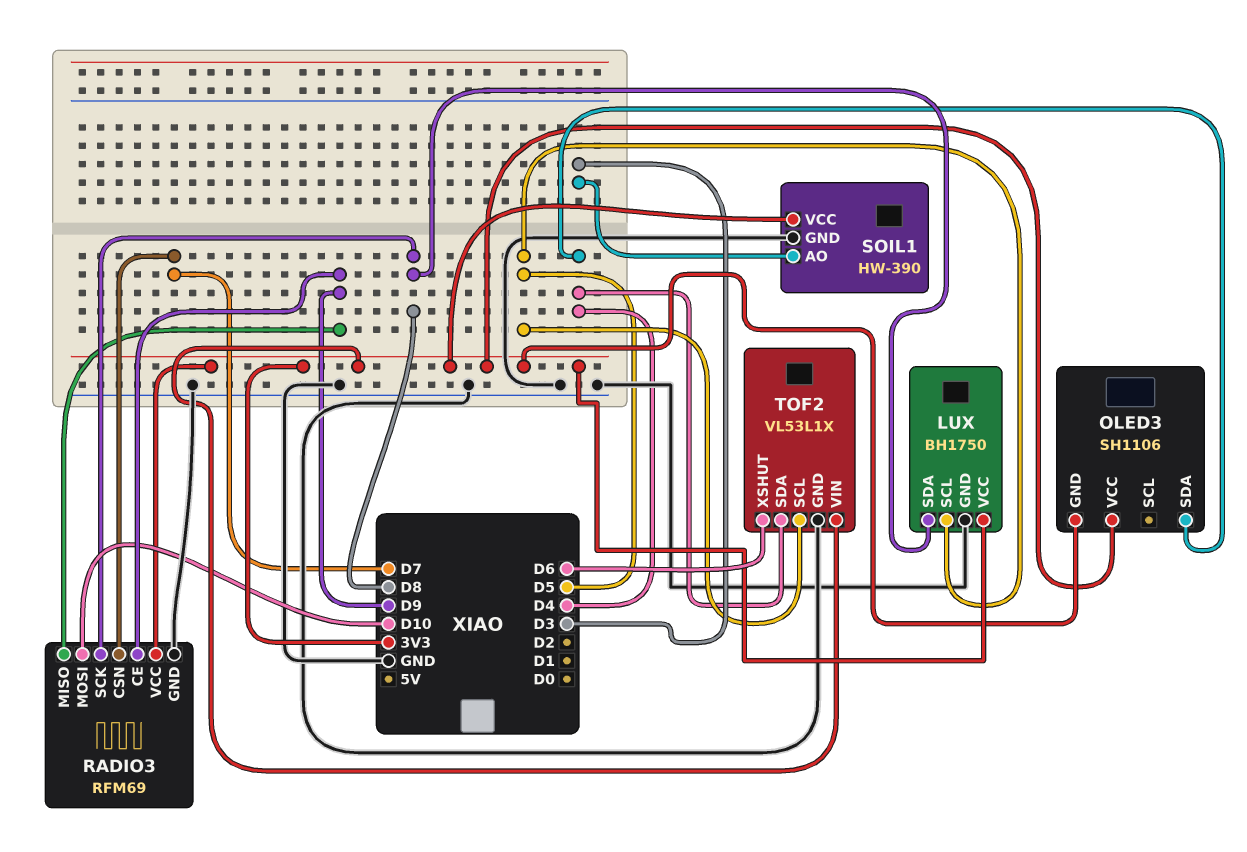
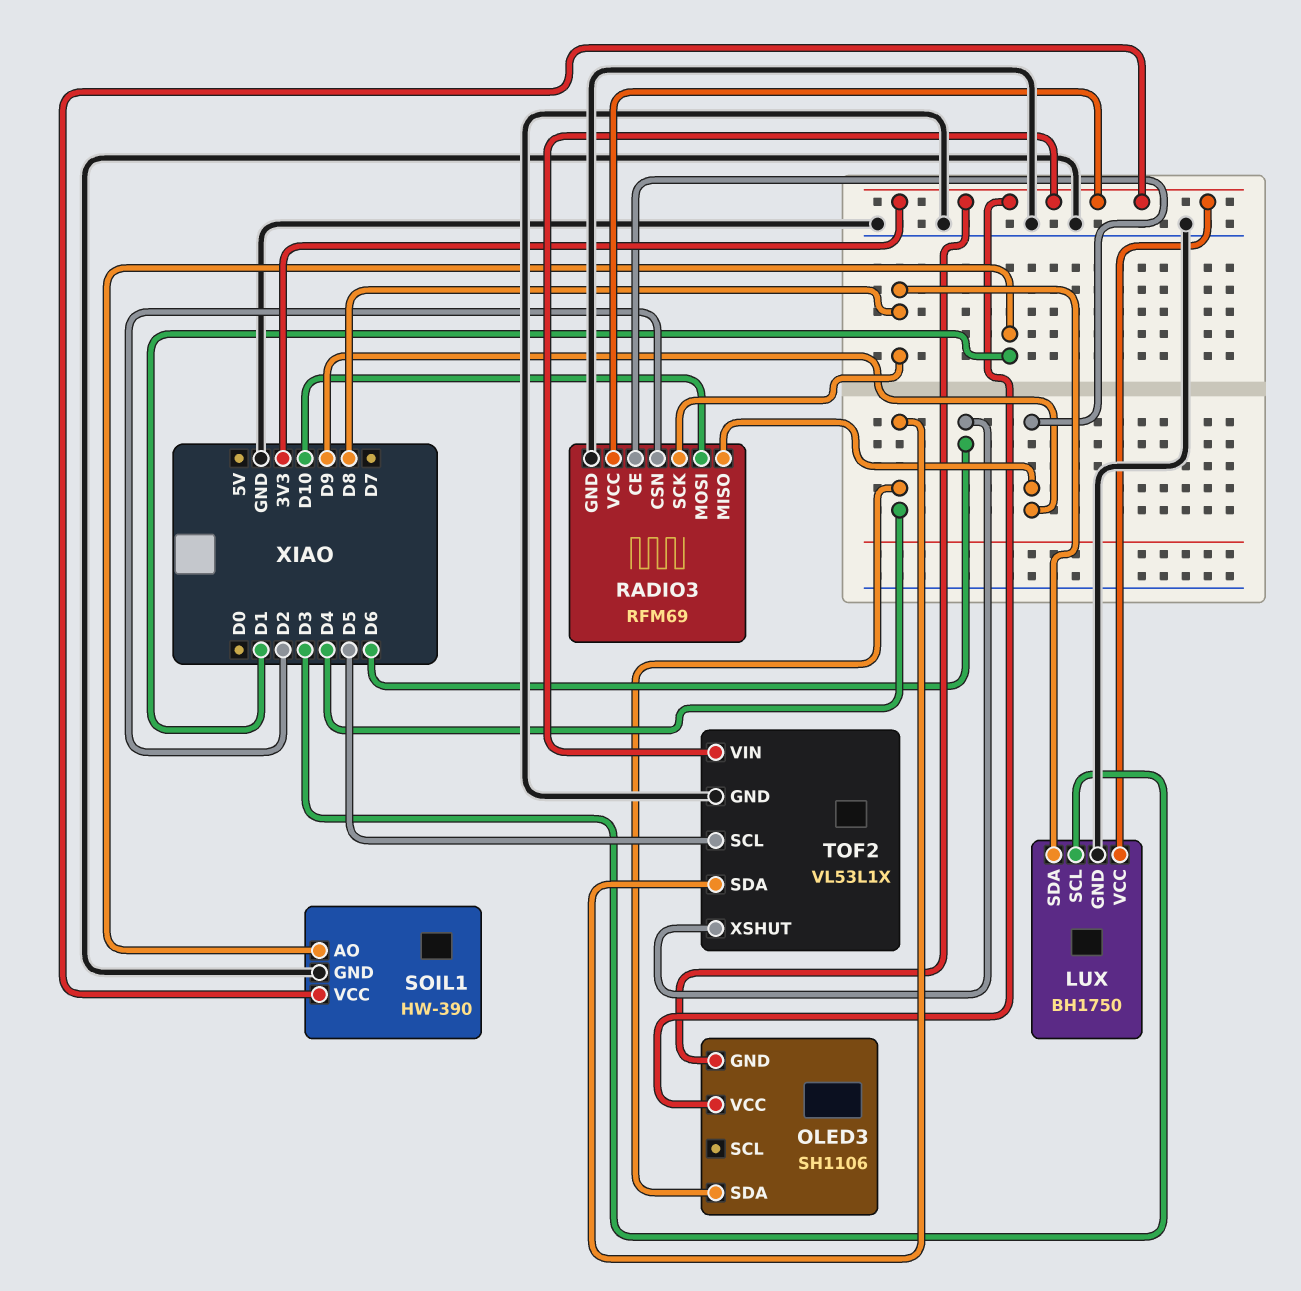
LUX pin SCL: D5 -> D3
RADIO3 pin CSN: D7 -> D2
SOIL1 pin AO: D3 -> D1

